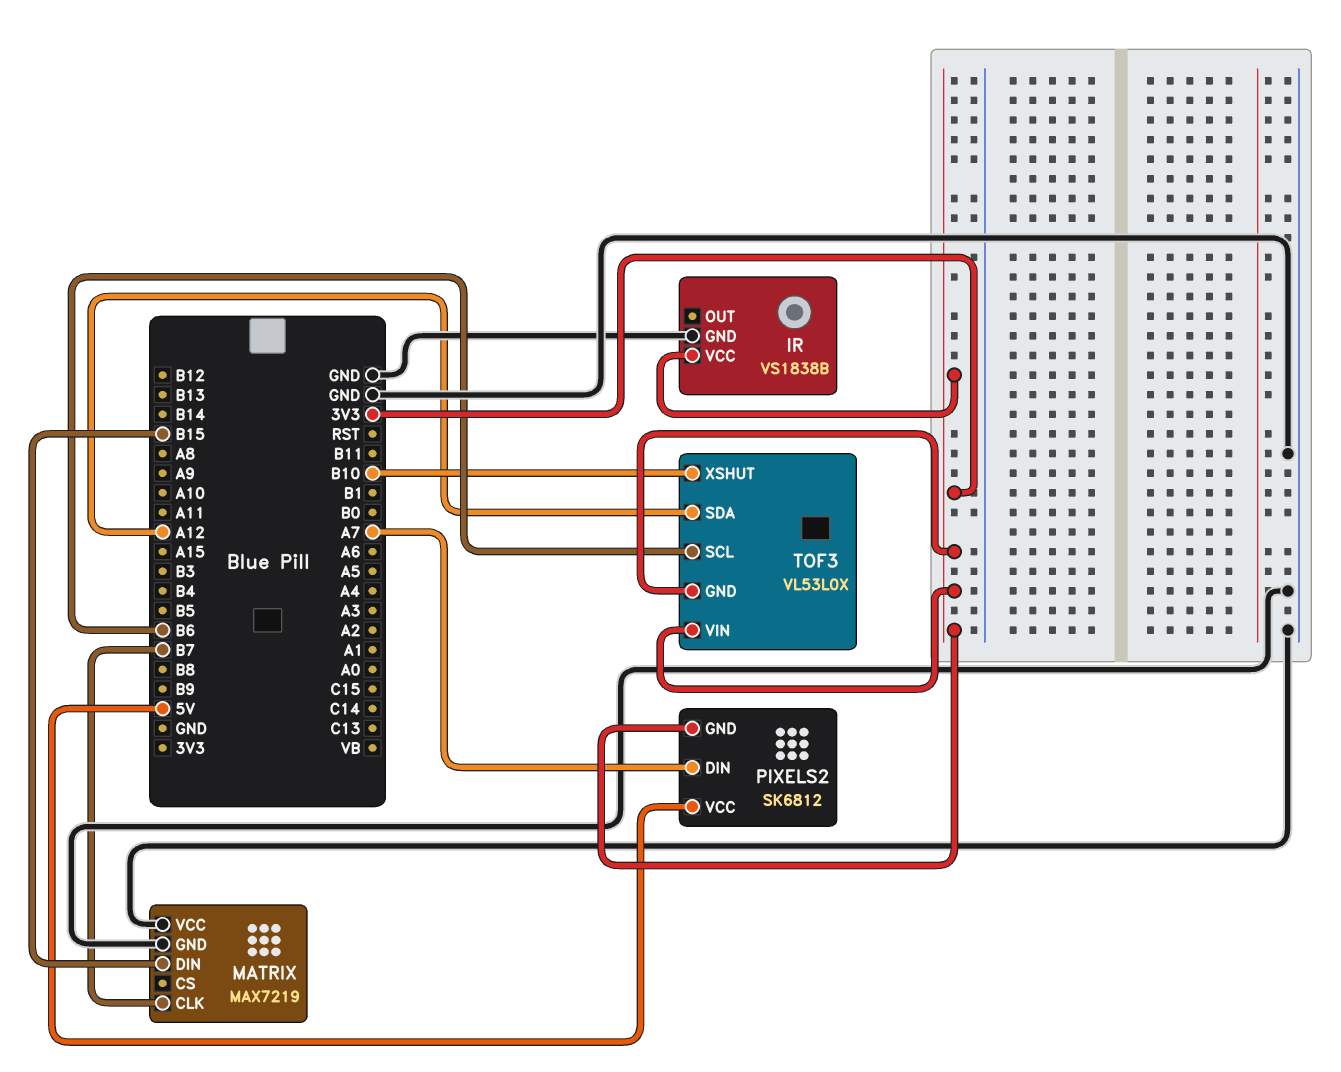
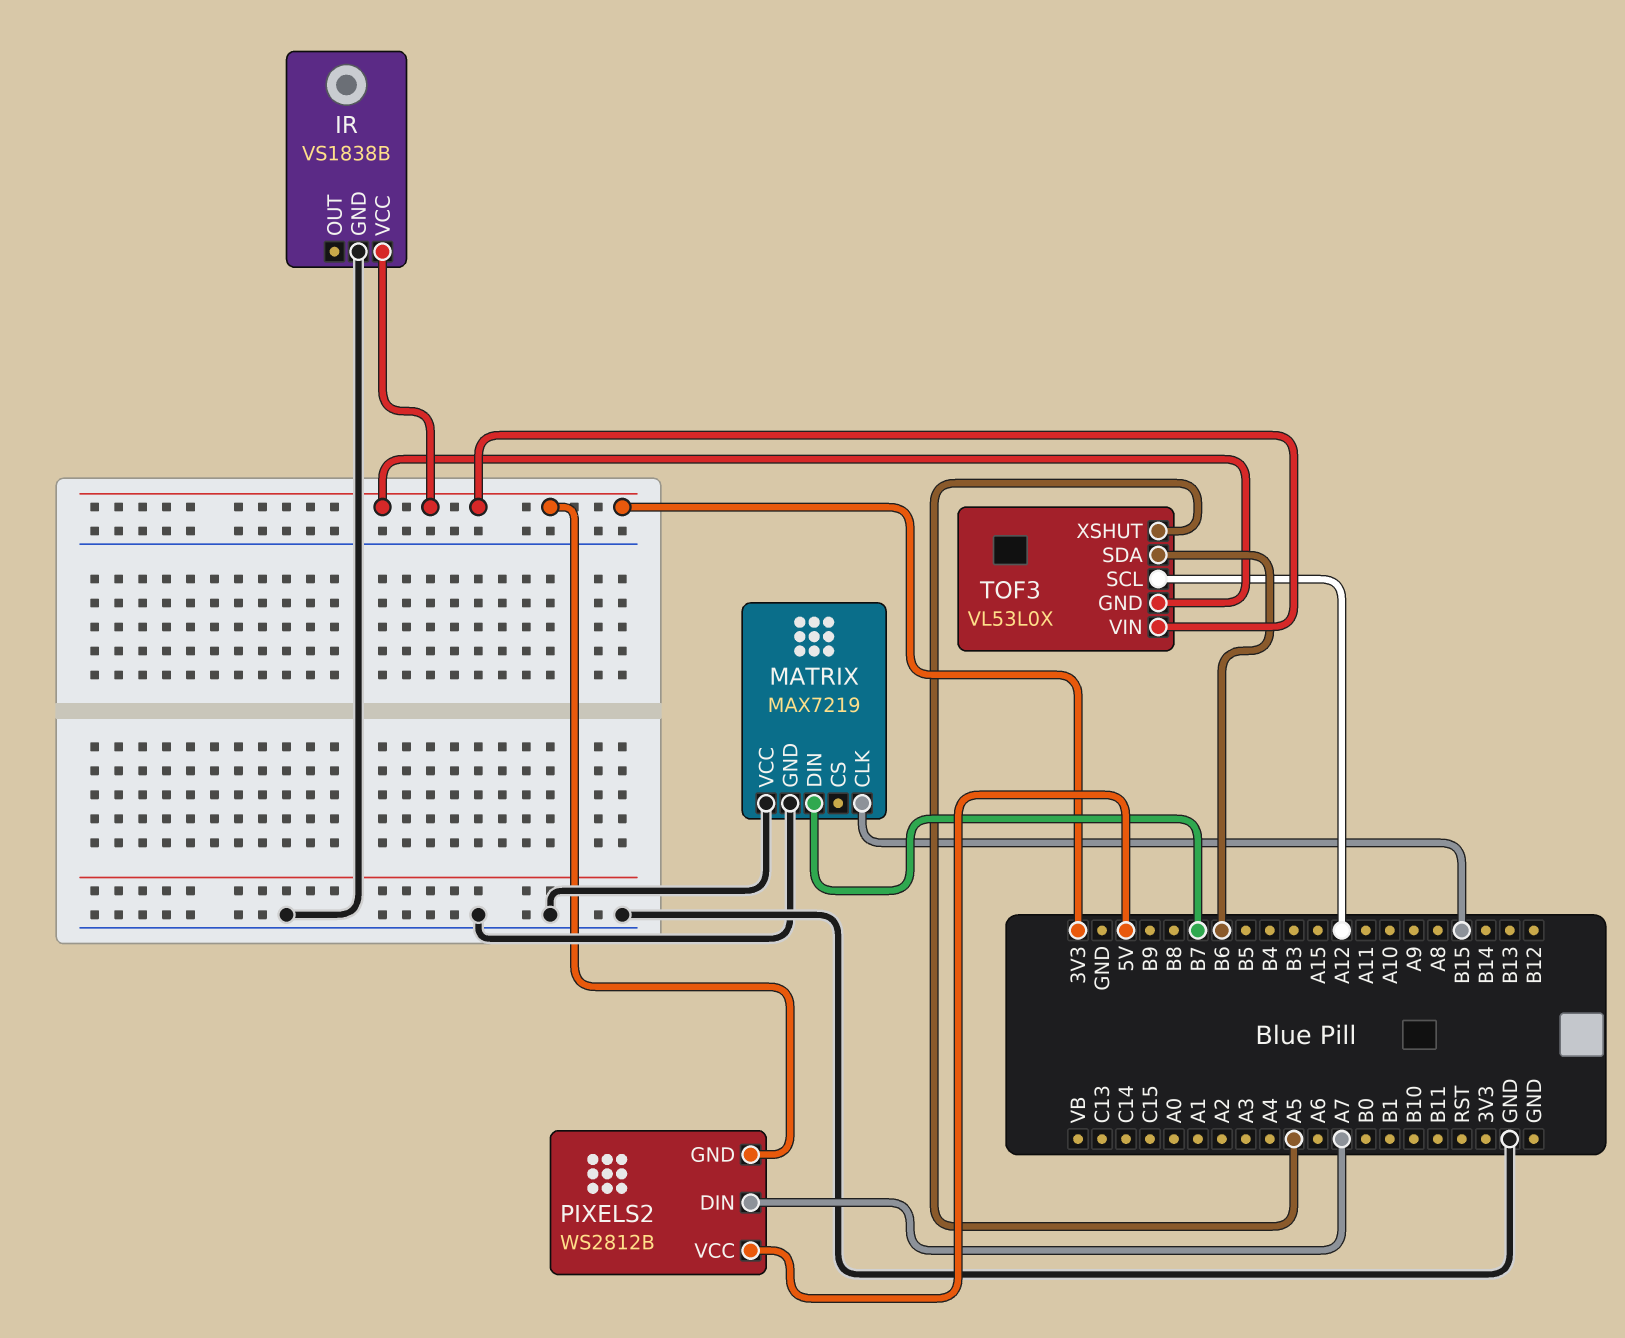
MATRIX pin CLK: B7 -> B15
MATRIX pin DIN: B15 -> B7
PIXELS2: SK6812 -> WS2812B
TOF3 pin SCL: B6 -> A12
TOF3 pin SDA: A12 -> B6
TOF3 pin XSHUT: B10 -> A5

